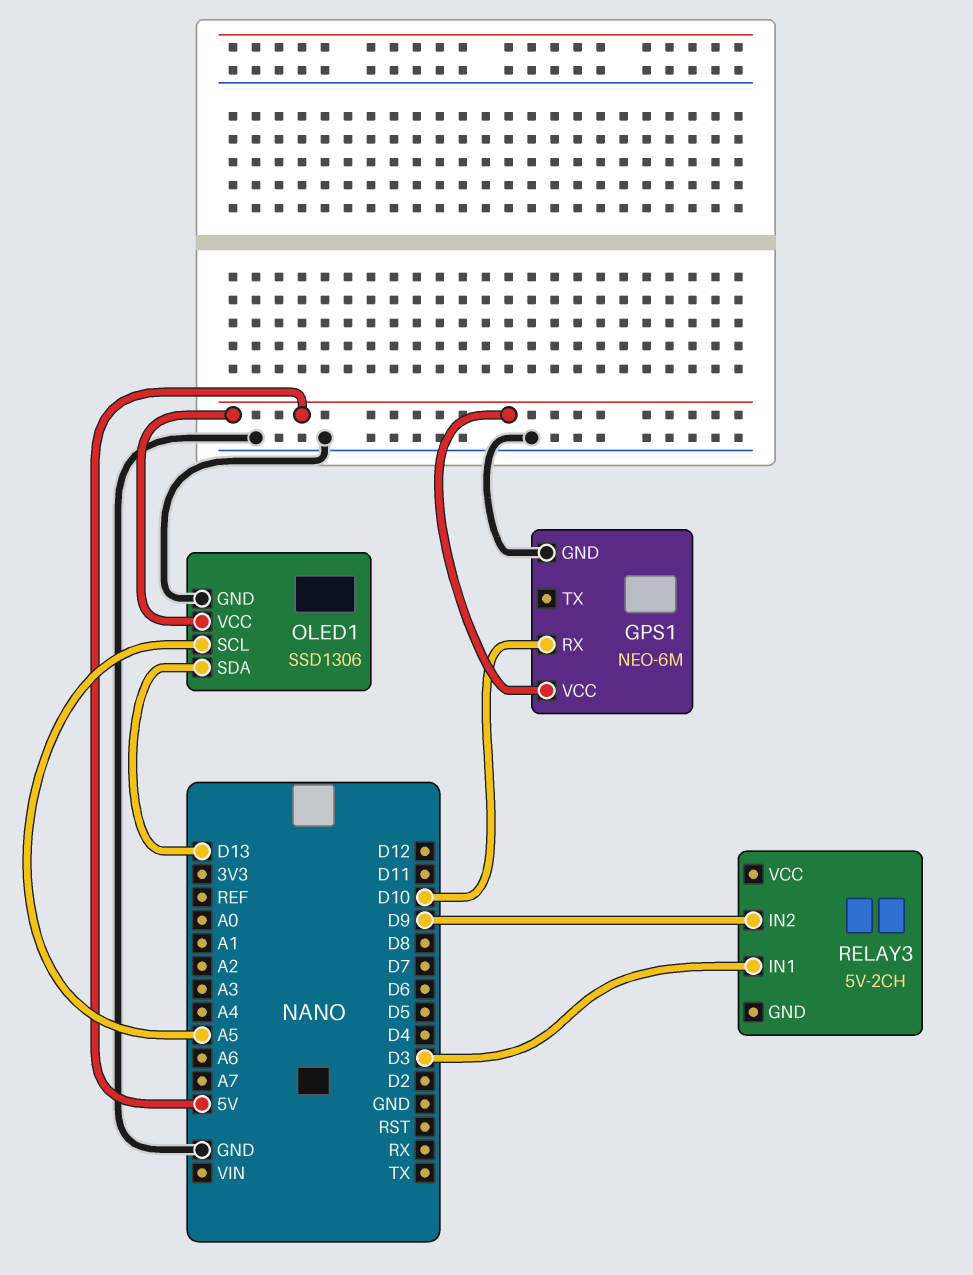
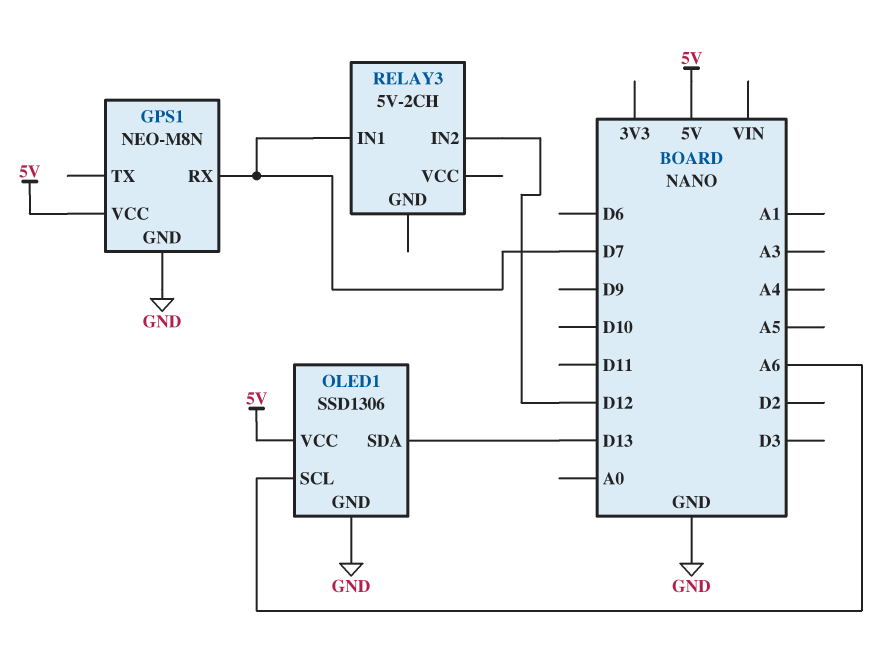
GPS1: NEO-6M -> NEO-M8N
GPS1 pin RX: D10 -> D7
OLED1 pin SCL: A5 -> A6
RELAY3 pin IN1: D3 -> D7
RELAY3 pin IN2: D9 -> D12

